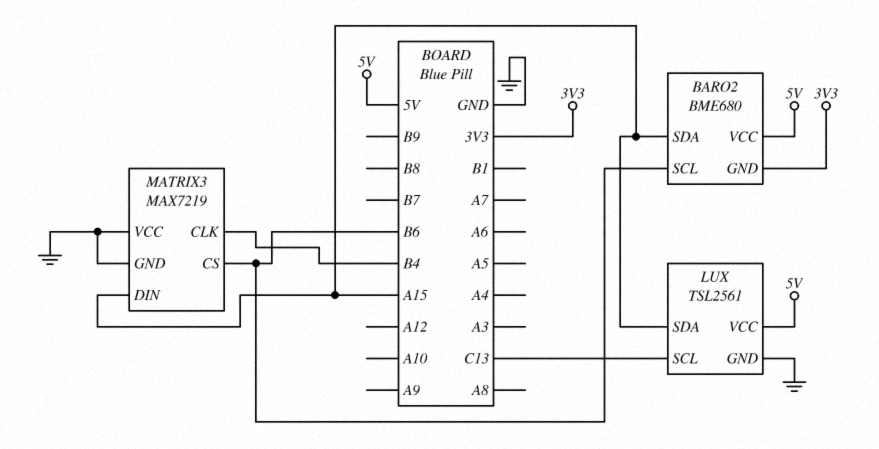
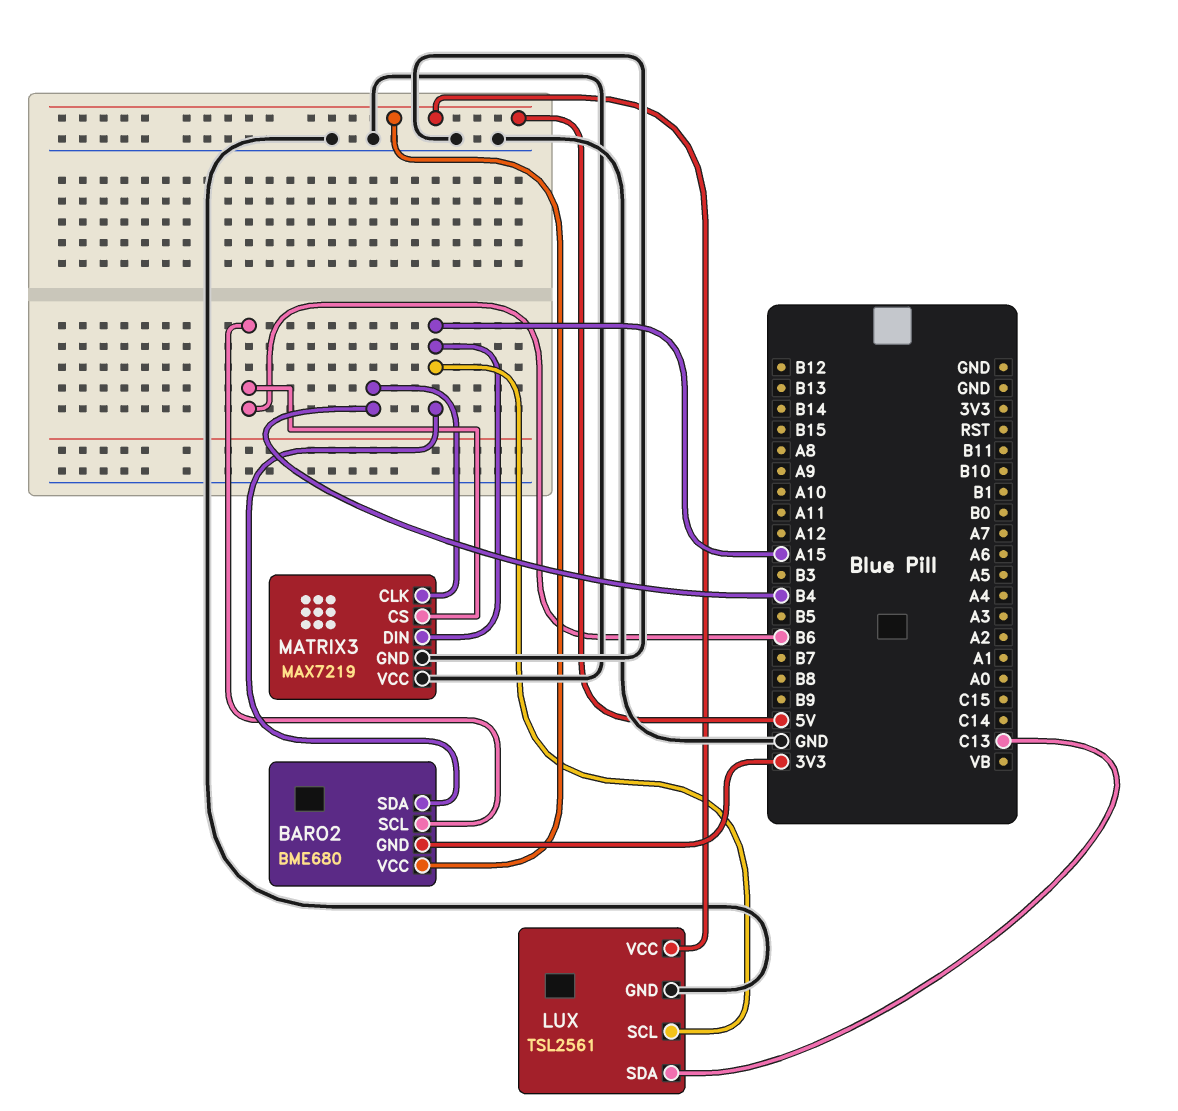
LUX pin SCL: C13 -> A15
LUX pin SDA: A15 -> C13

